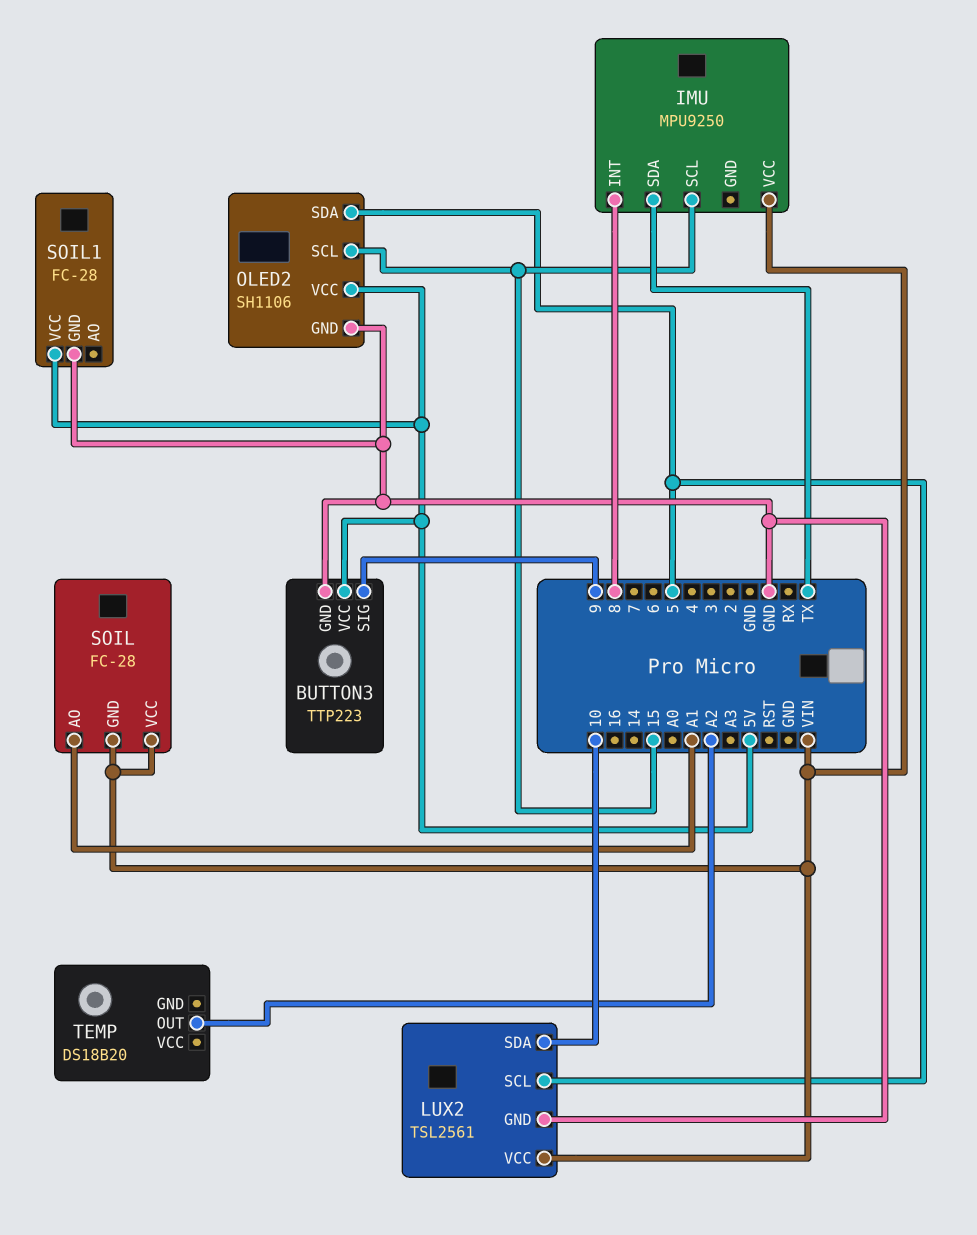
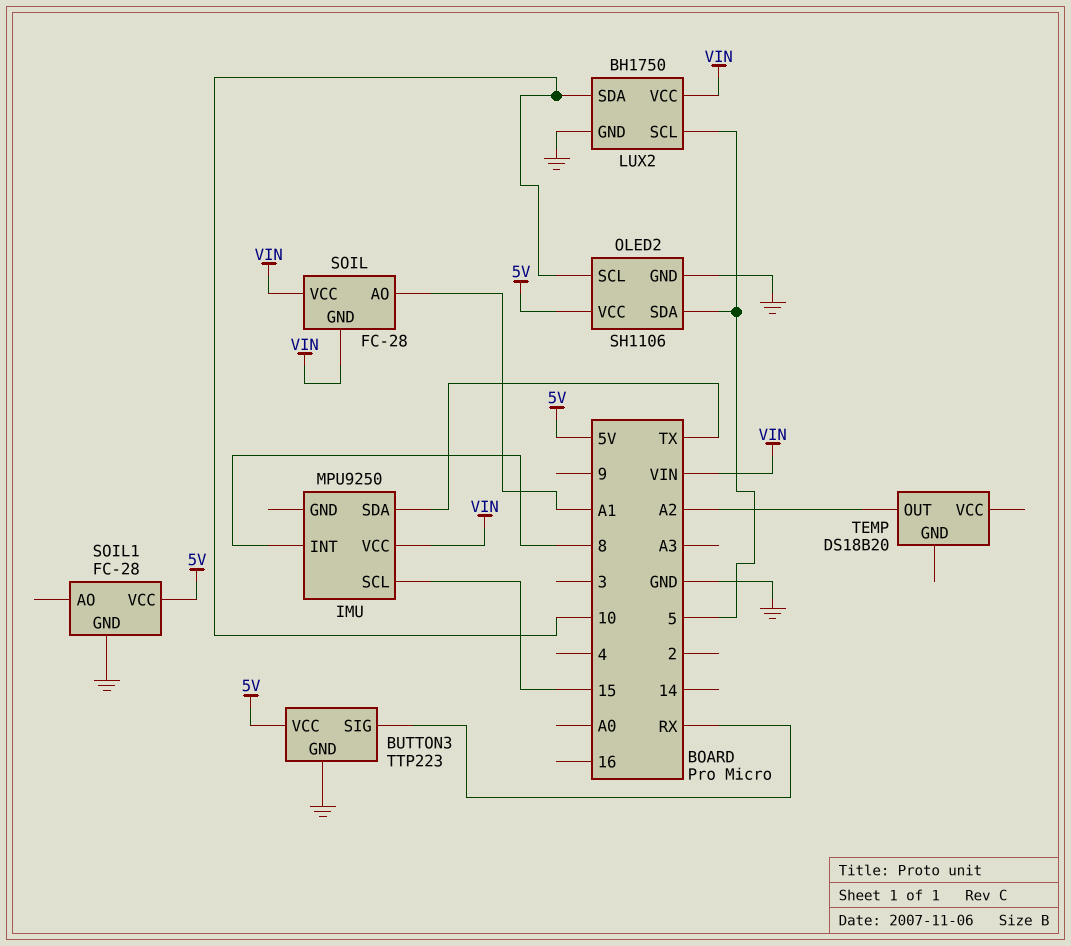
BUTTON3 pin SIG: 9 -> RX
LUX2: TSL2561 -> BH1750
OLED2 pin SCL: 15 -> 10

